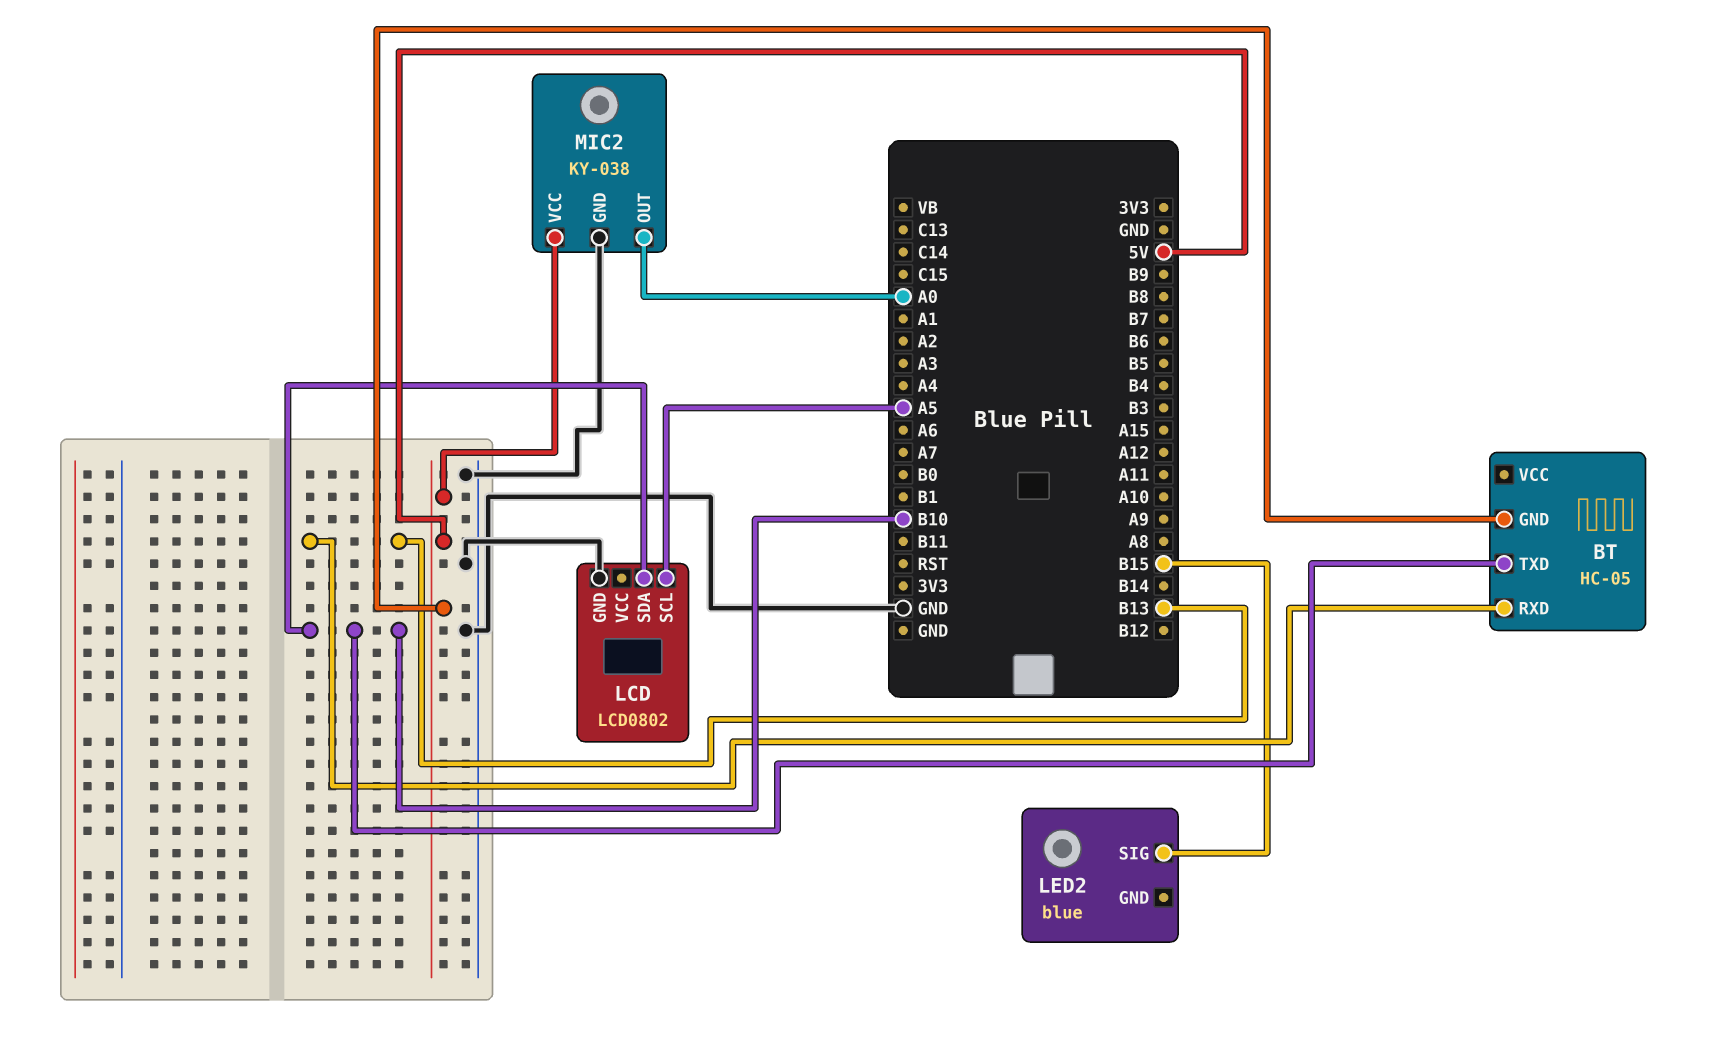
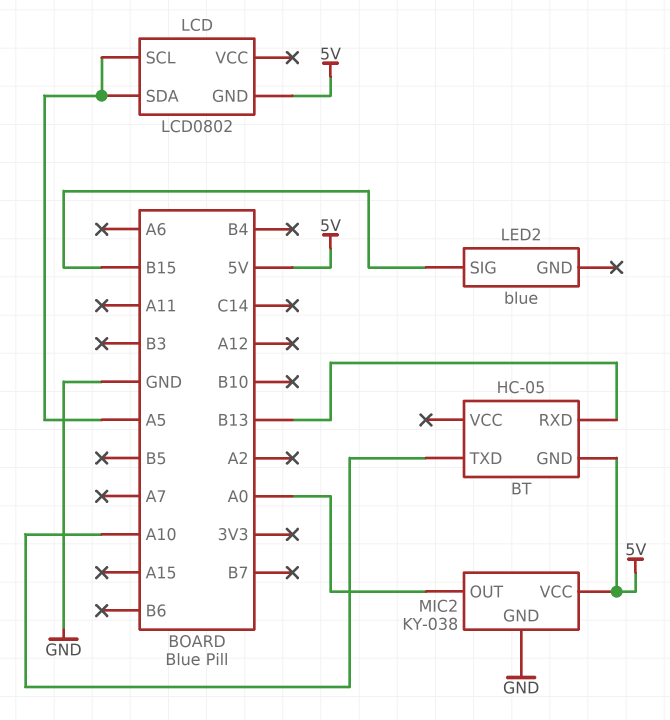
BT pin TXD: B10 -> A10
LCD pin GND: GND -> 5V
LCD pin SDA: B10 -> A5

